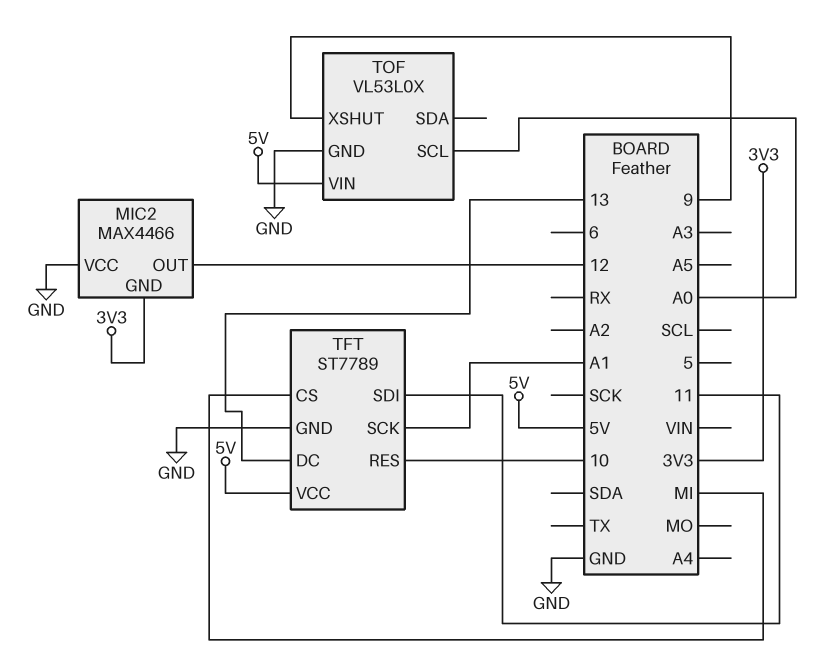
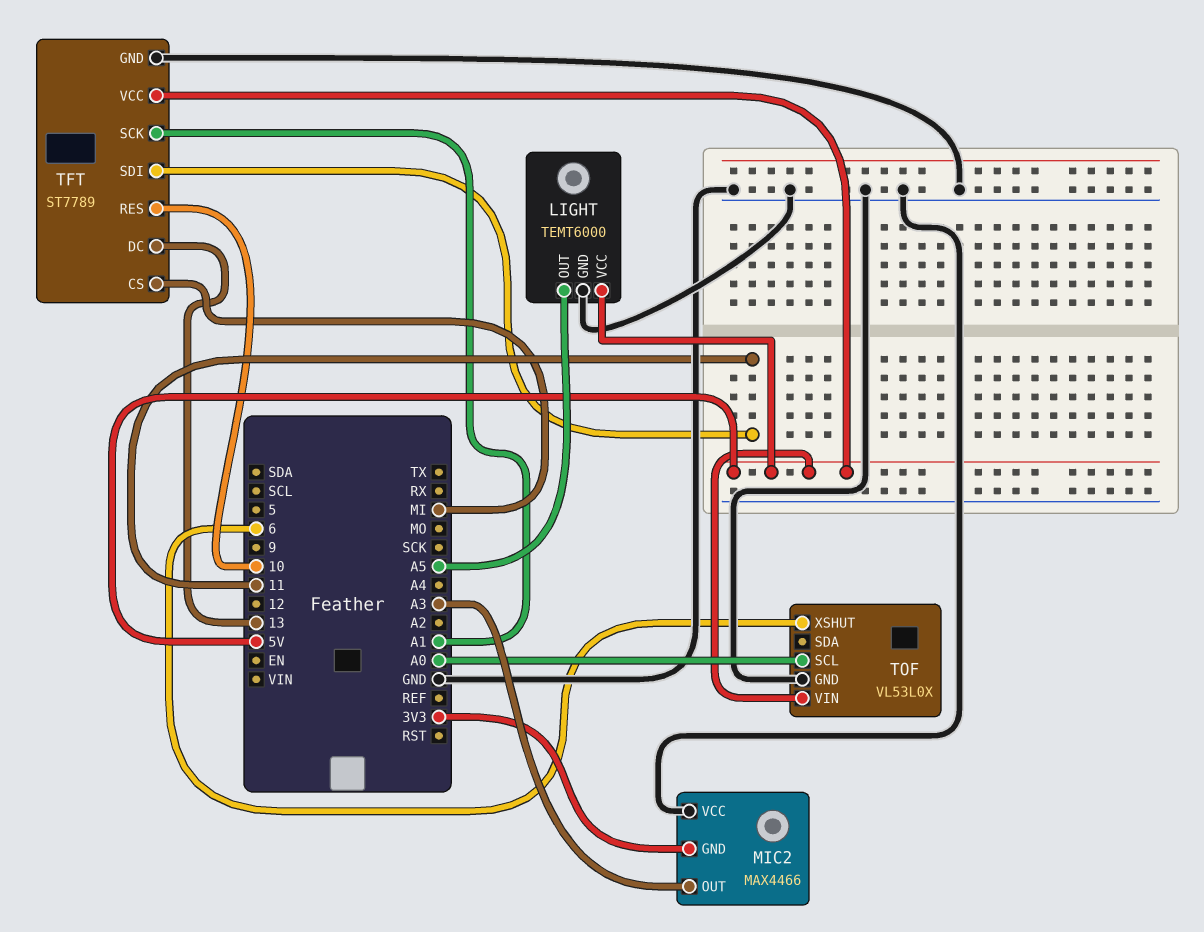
LIGHT: none -> TEMT6000
LIGHT pin GND: none -> GND
LIGHT pin OUT: none -> A5
LIGHT pin VCC: none -> 5V
MIC2 pin OUT: 12 -> A3
TOF pin XSHUT: 9 -> 6

